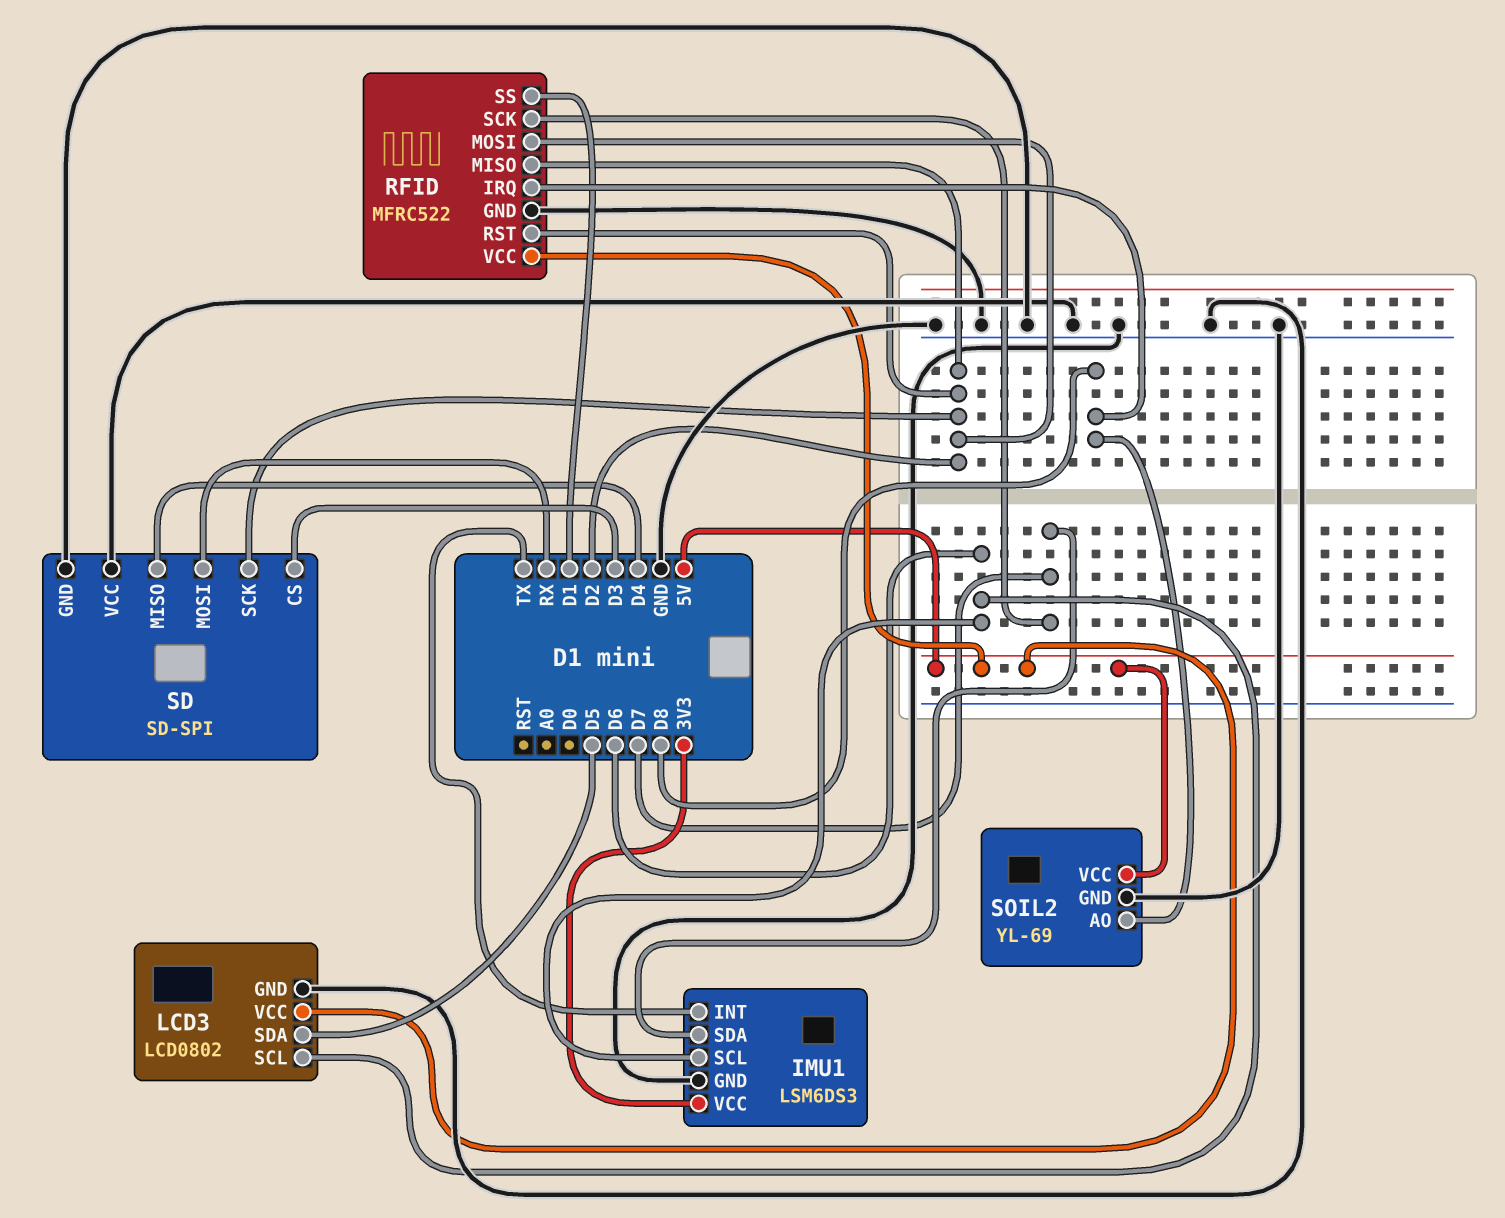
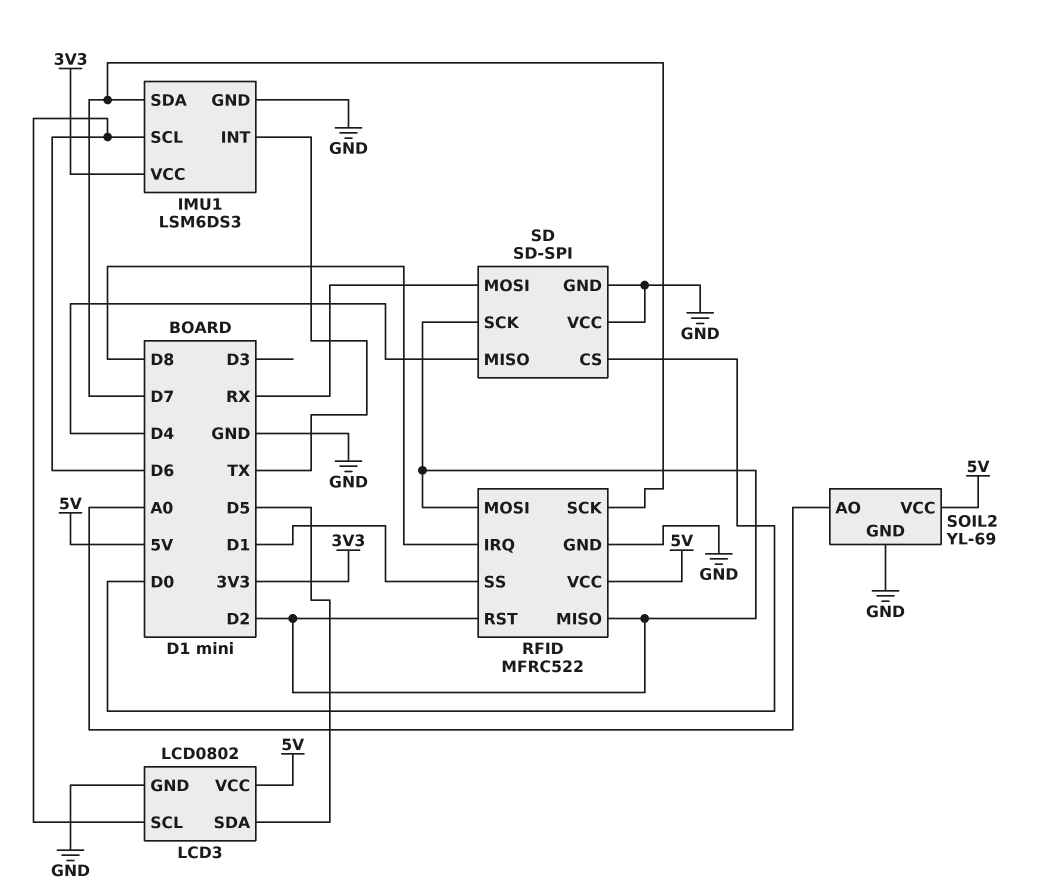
SD pin CS: D3 -> D0
SOIL2 pin AO: D8 -> A0

